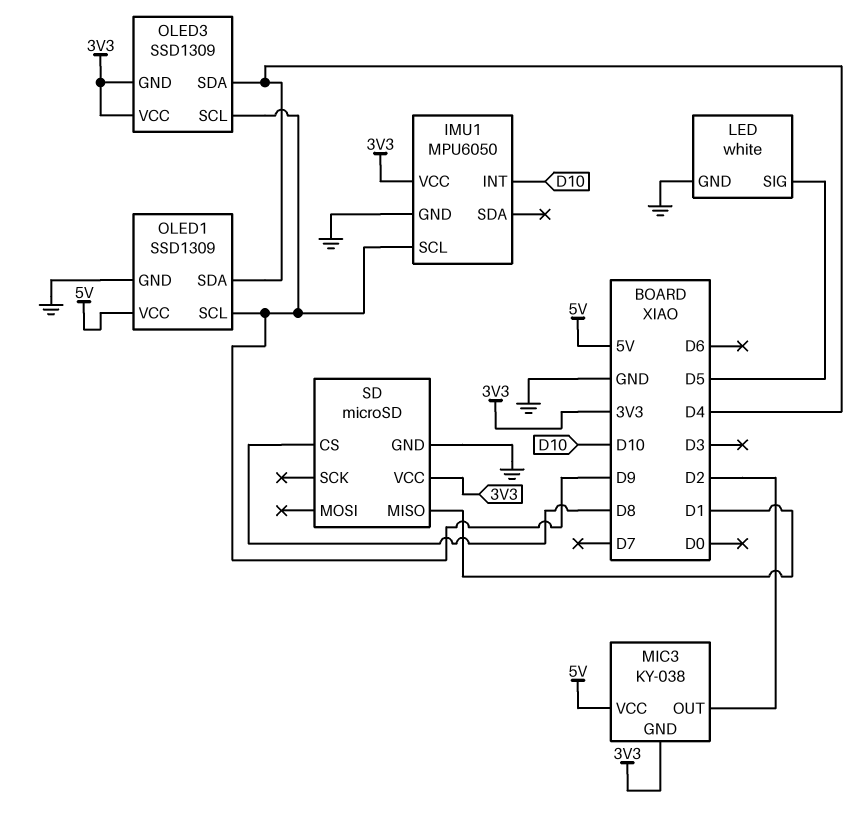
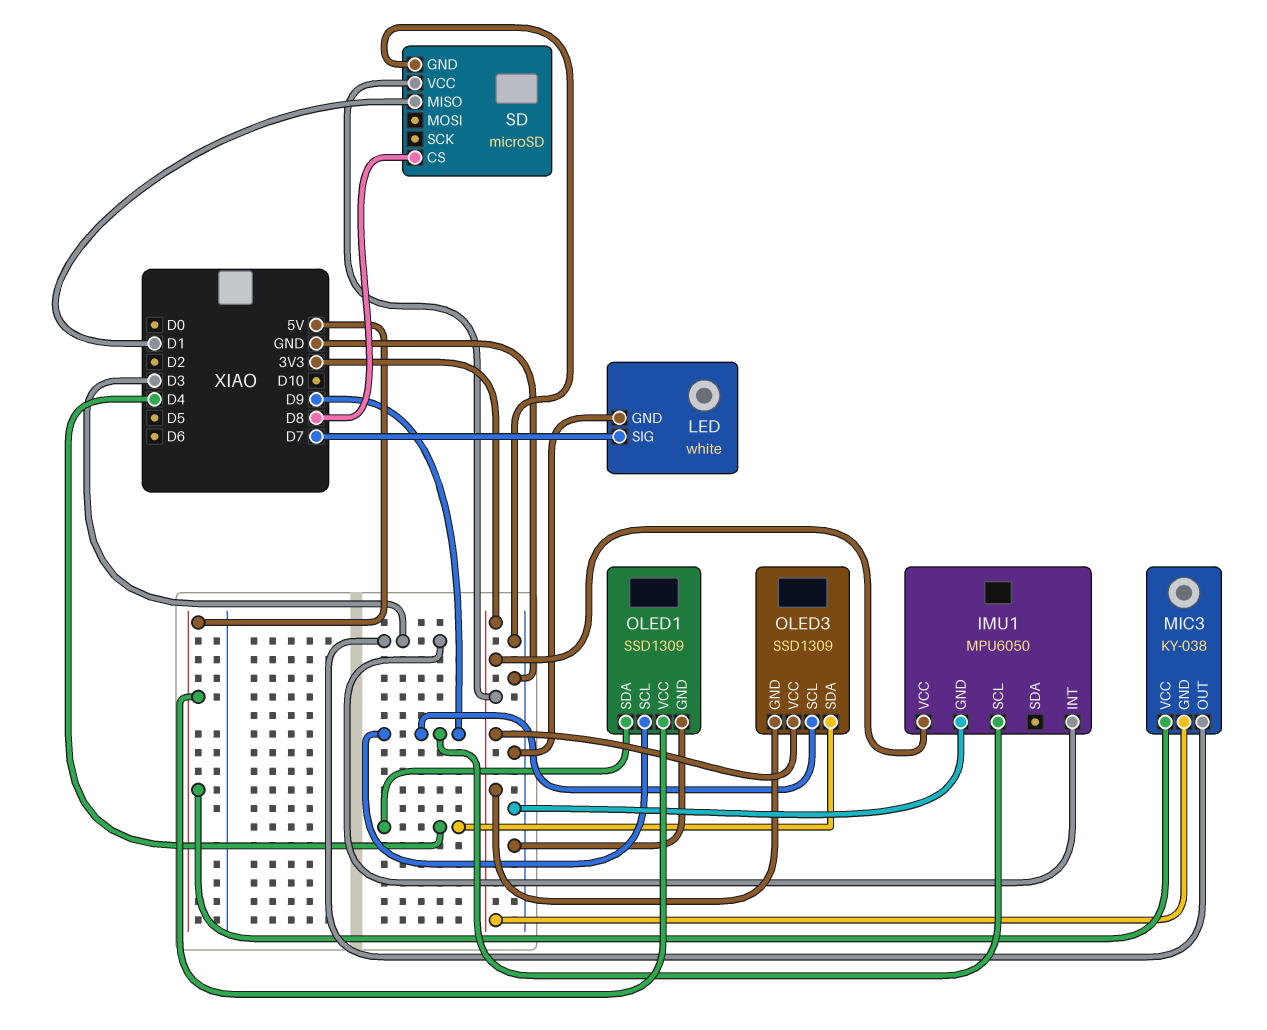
IMU1 pin INT: D10 -> D3
LED pin SIG: D5 -> D7
MIC3 pin OUT: D2 -> D3

